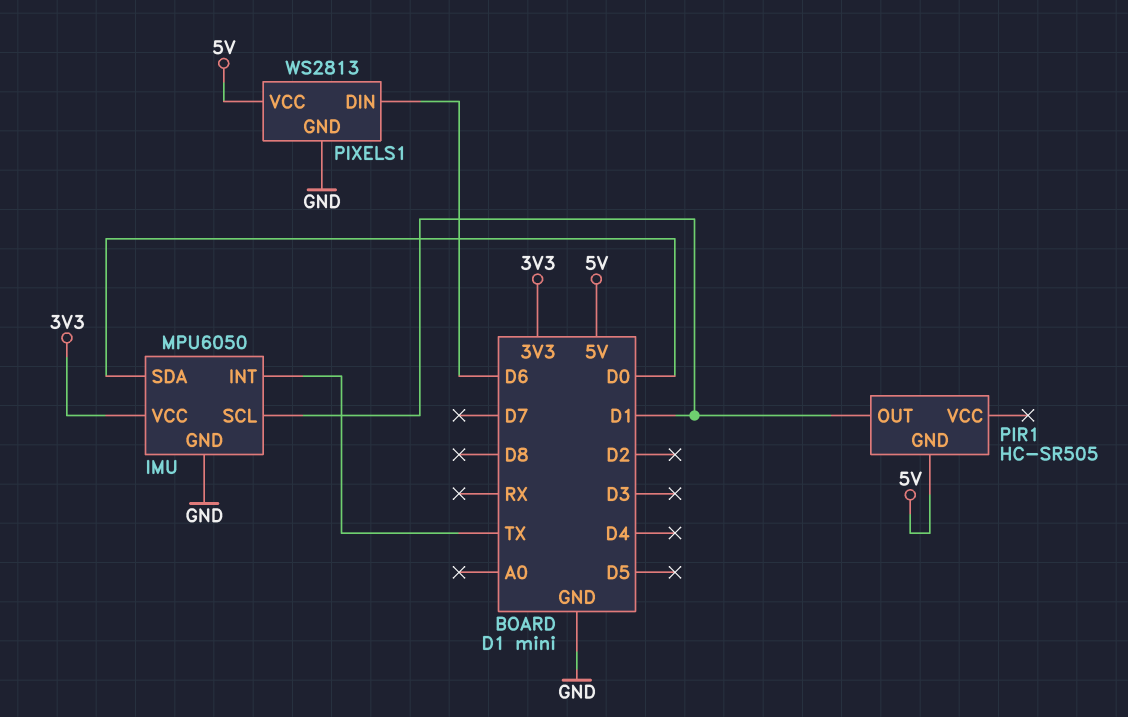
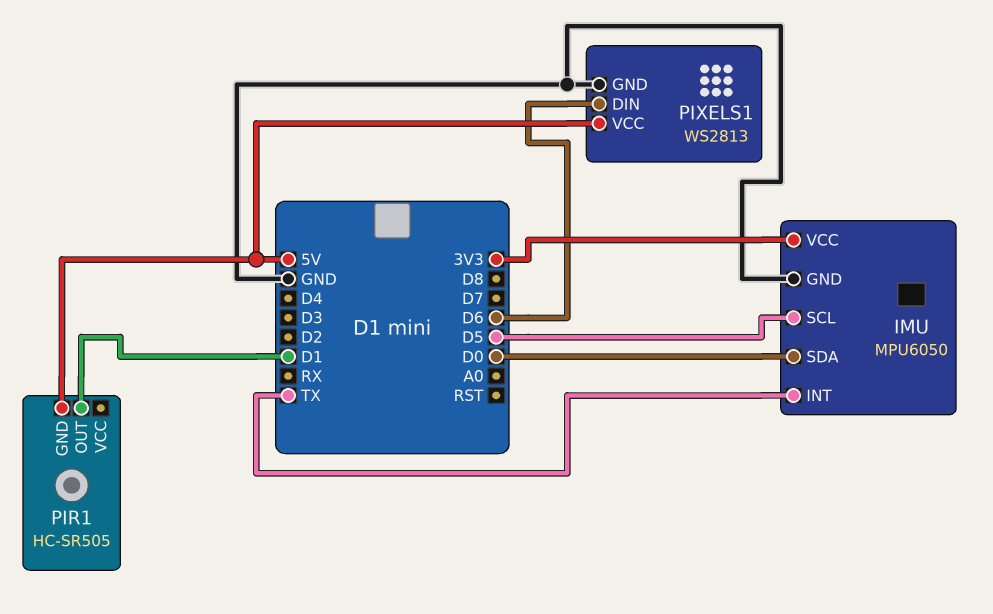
IMU pin SCL: D1 -> D5

